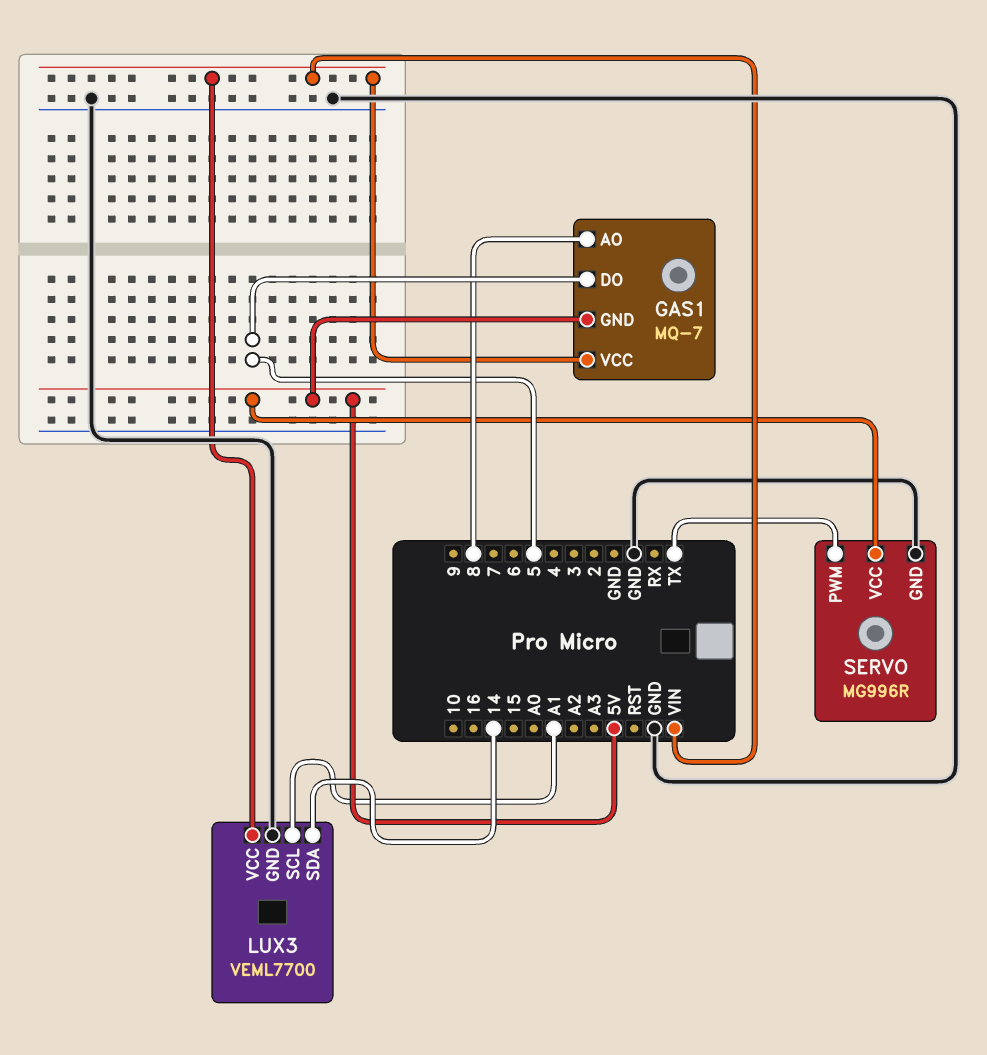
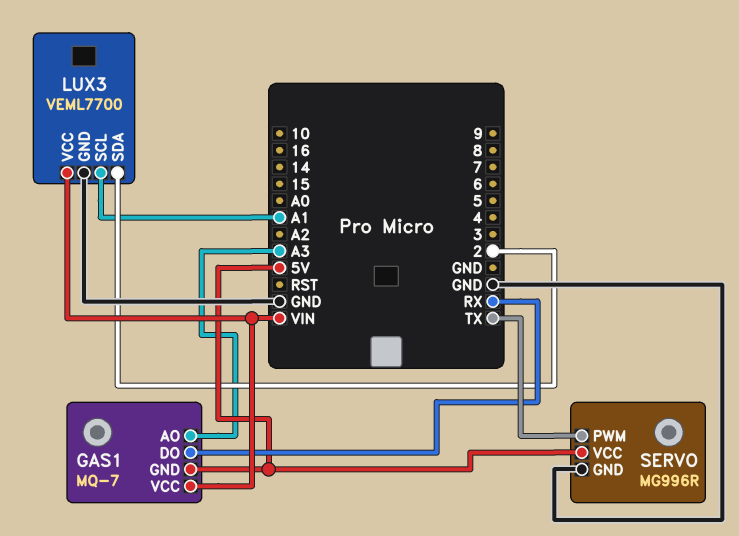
GAS1 pin AO: 8 -> A3
GAS1 pin DO: 5 -> RX
LUX3 pin SDA: 14 -> 2

